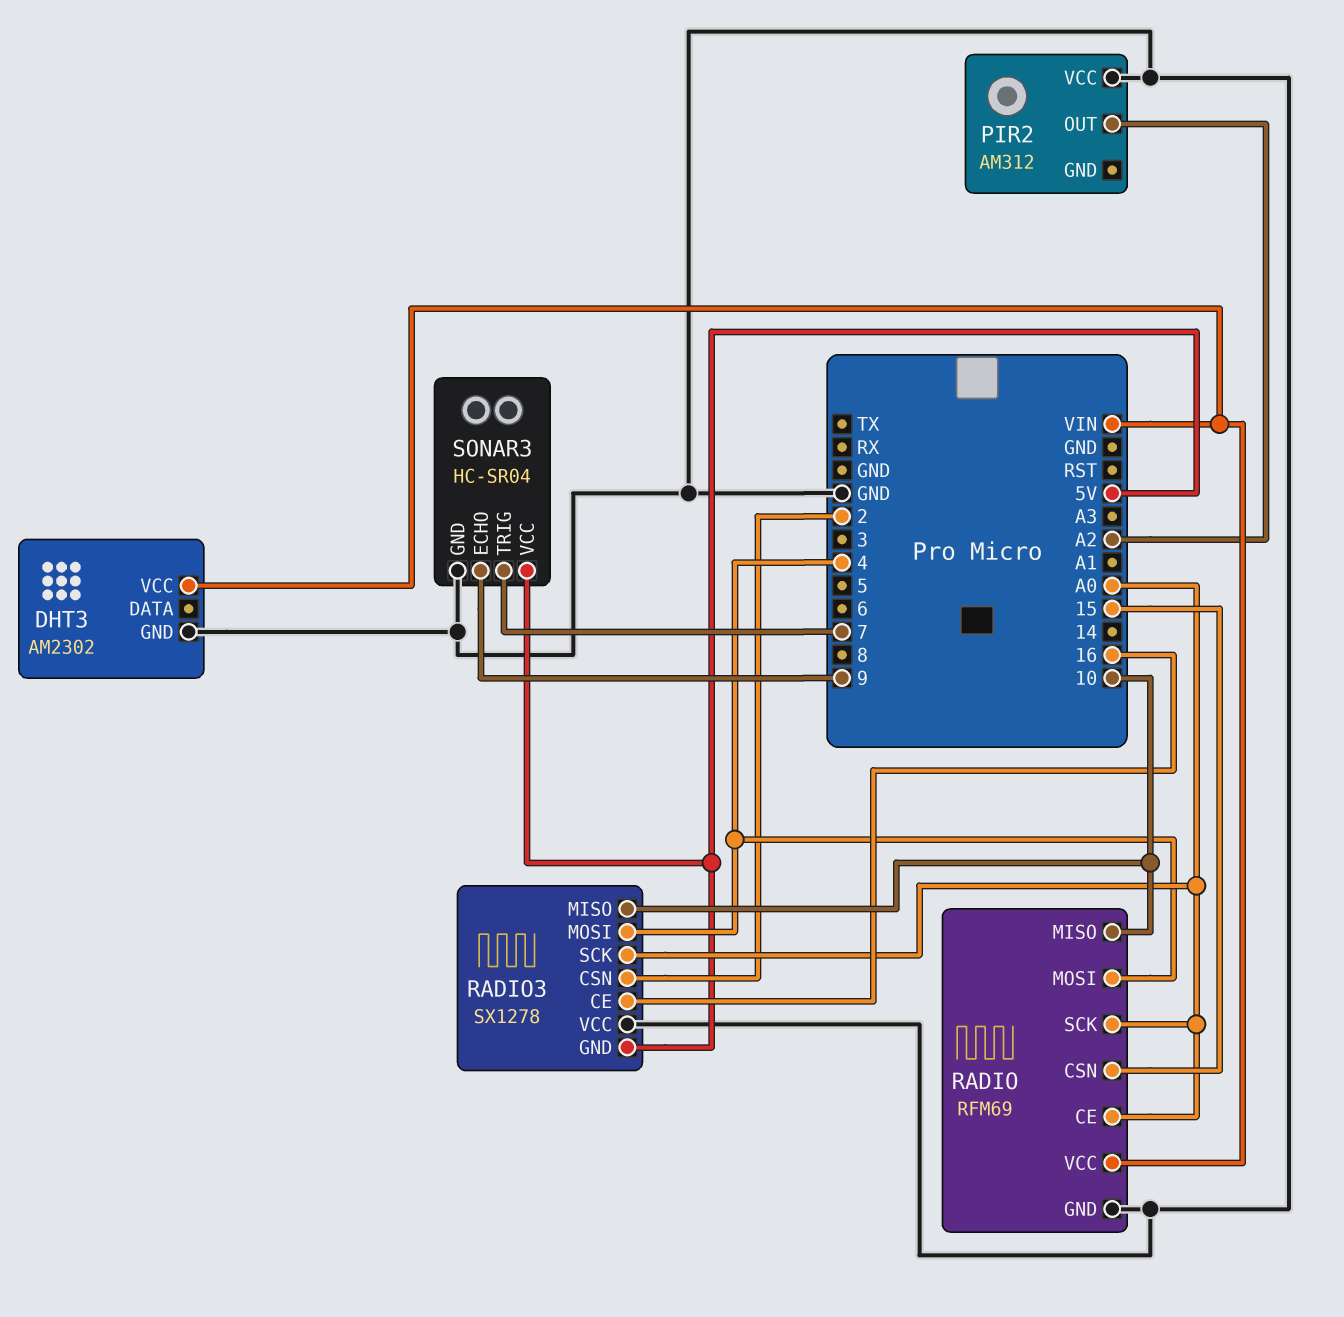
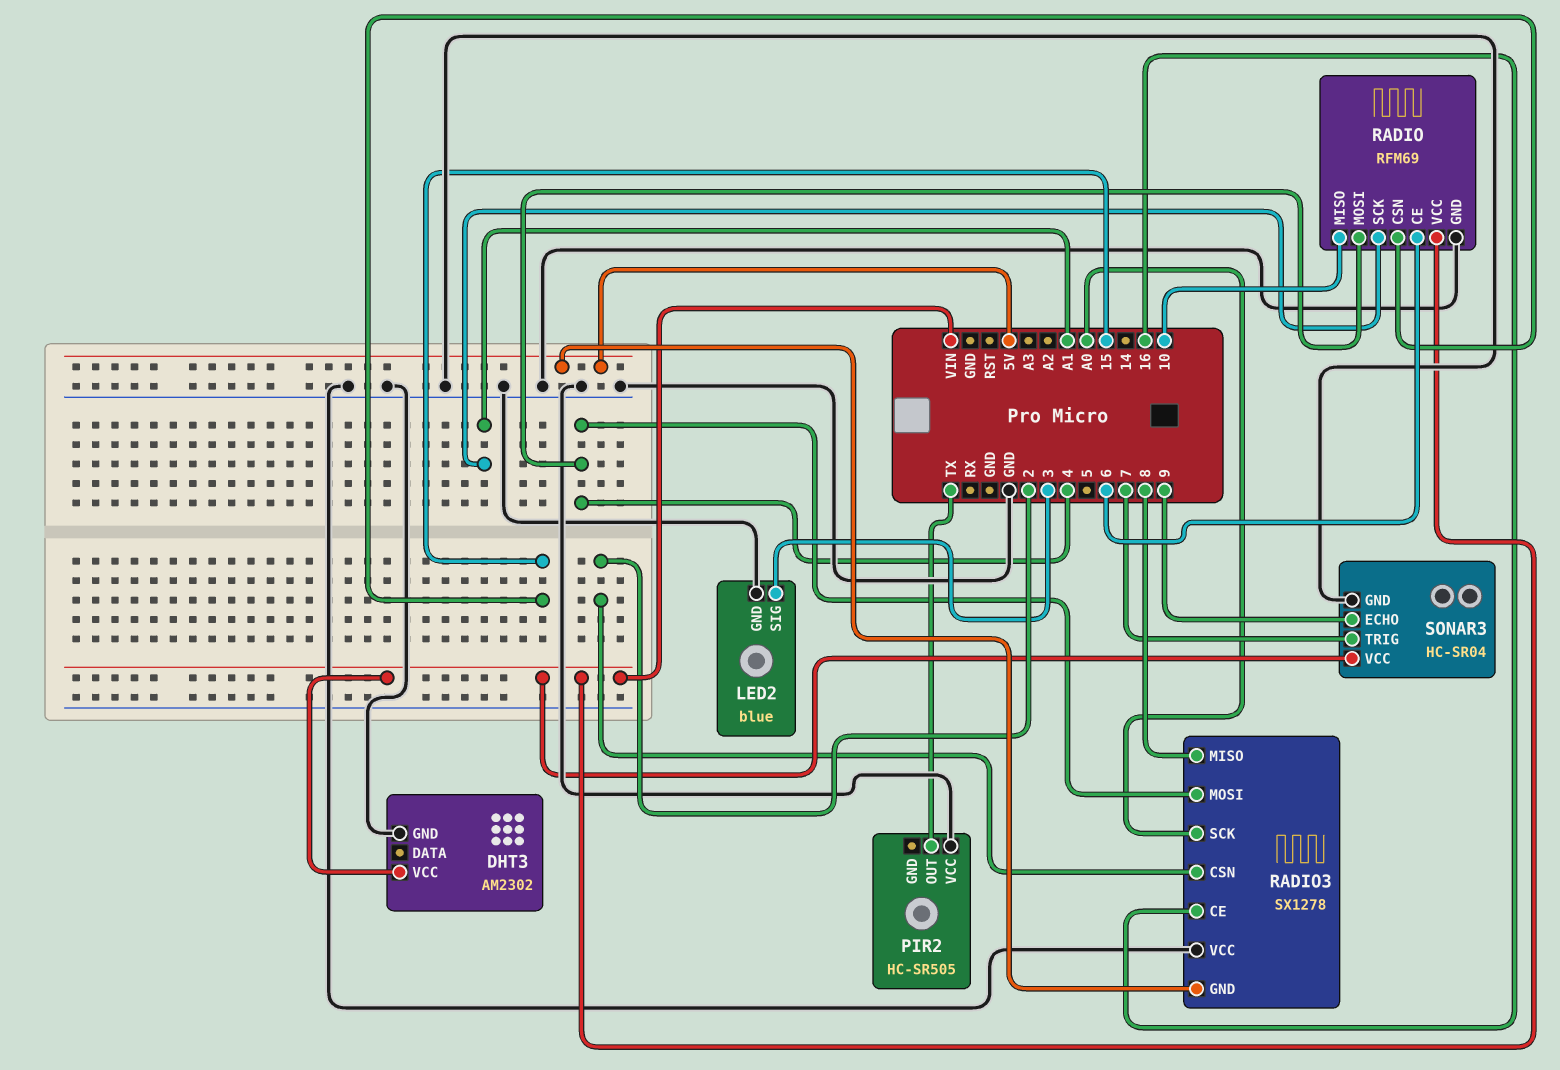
LED2: none -> blue
LED2 pin GND: none -> GND
LED2 pin SIG: none -> 3
PIR2: AM312 -> HC-SR505
PIR2 pin OUT: A2 -> TX
RADIO pin CE: A0 -> 6
RADIO pin SCK: A0 -> A1
RADIO3 pin MISO: 10 -> 8
SONAR3 pin VCC: 5V -> VIN

